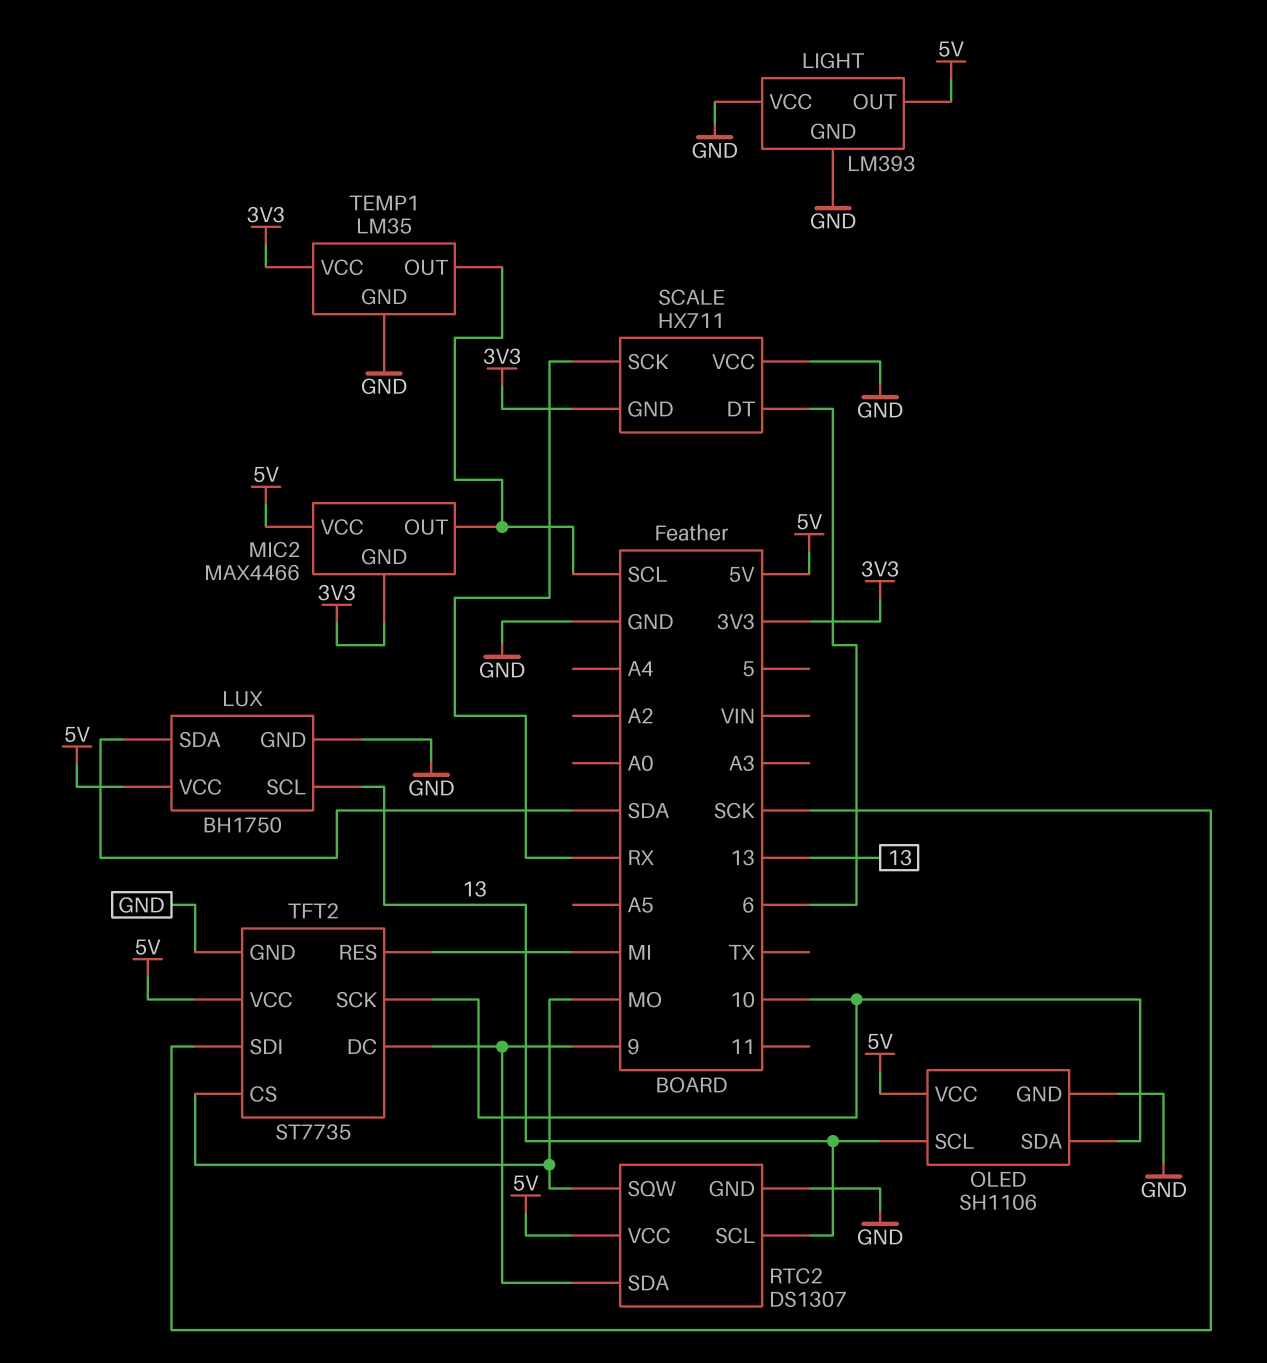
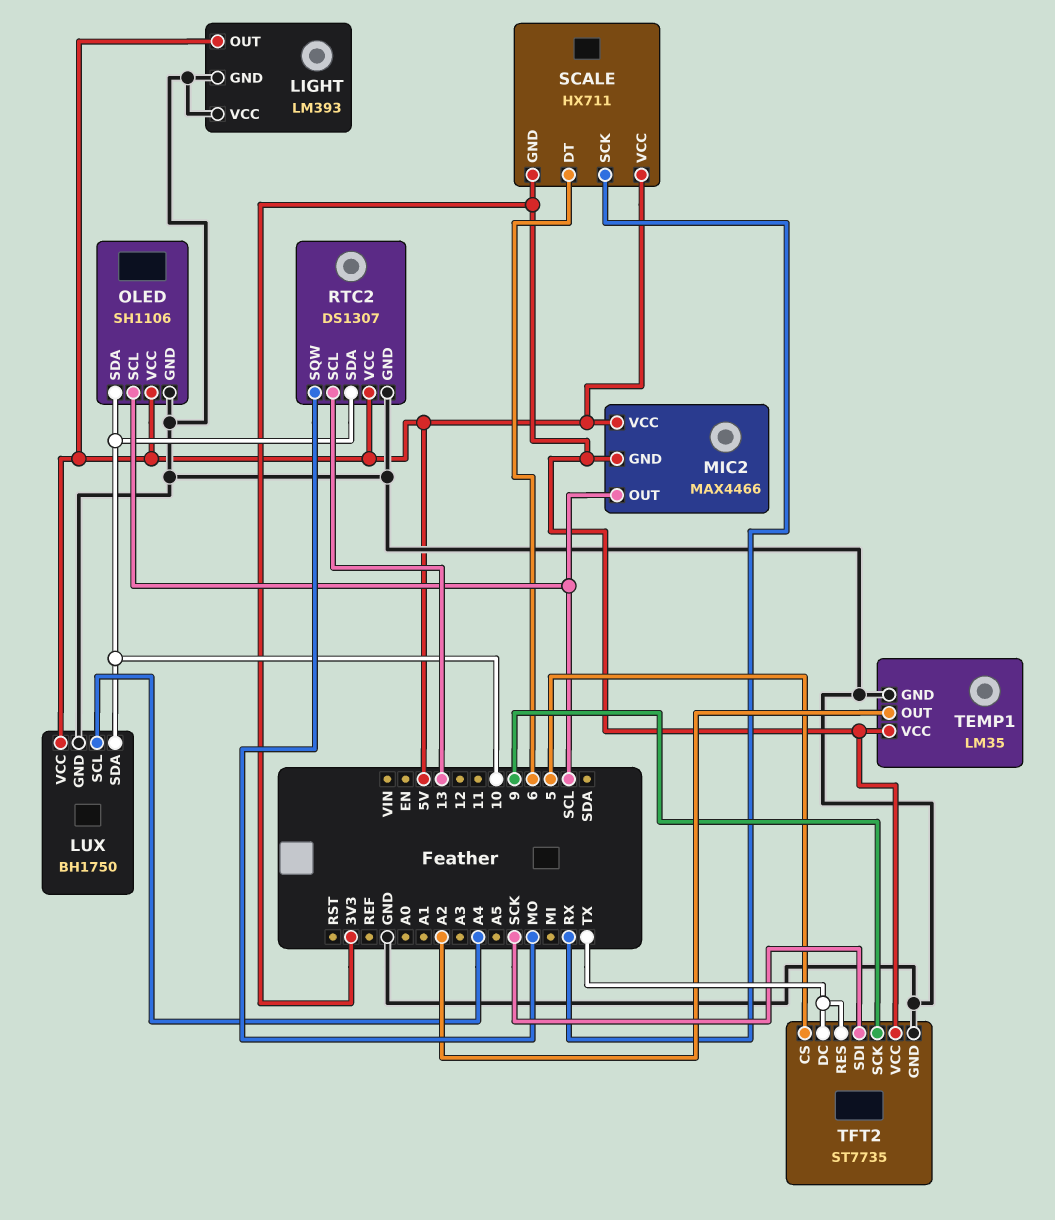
LUX pin SCL: 13 -> A4
LUX pin SDA: SDA -> 10
OLED pin SCL: 13 -> SCL
RTC2 pin SDA: 9 -> 10
SCALE pin VCC: GND -> 5V
TEMP1 pin OUT: SCL -> A2
TFT2 pin CS: MO -> 5
TFT2 pin DC: 9 -> TX
TFT2 pin RES: MI -> TX
TFT2 pin SCK: 10 -> 9
TFT2 pin VCC: 5V -> 3V3

